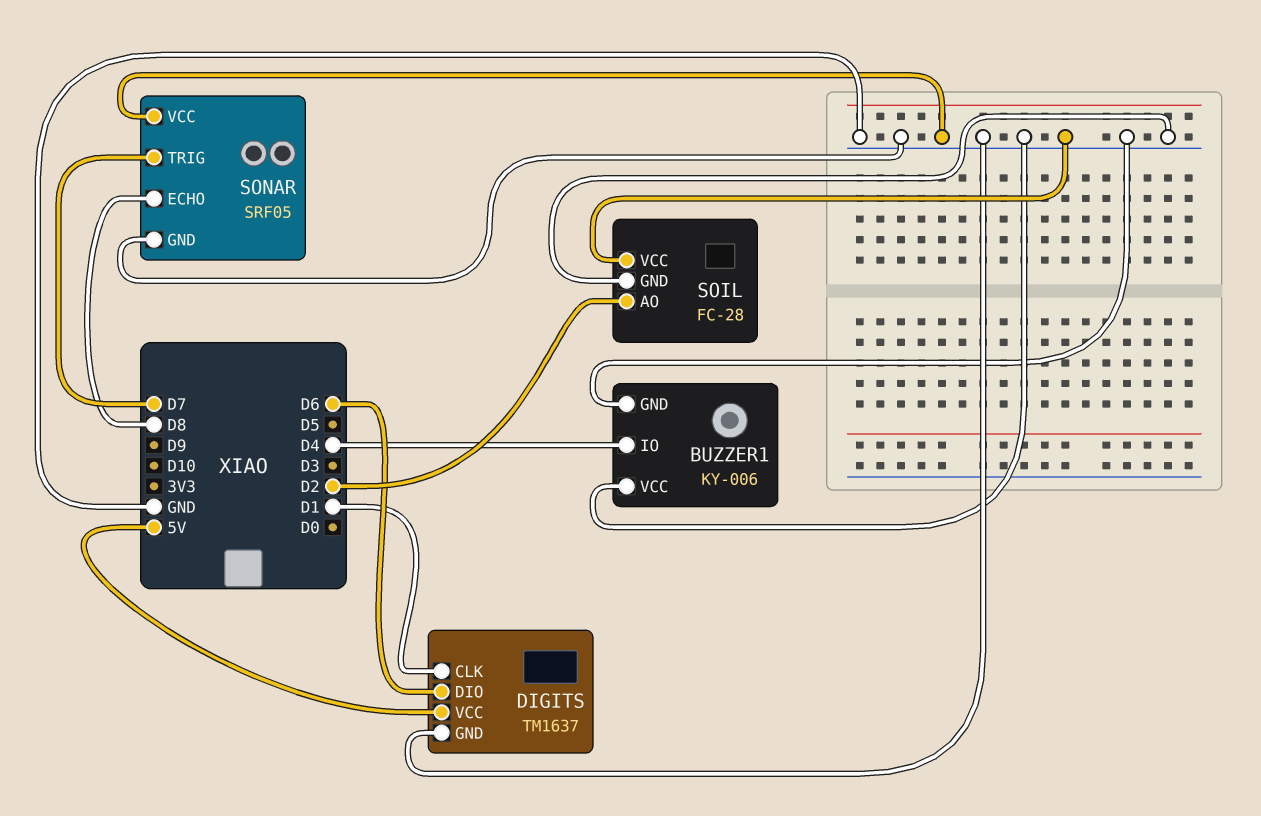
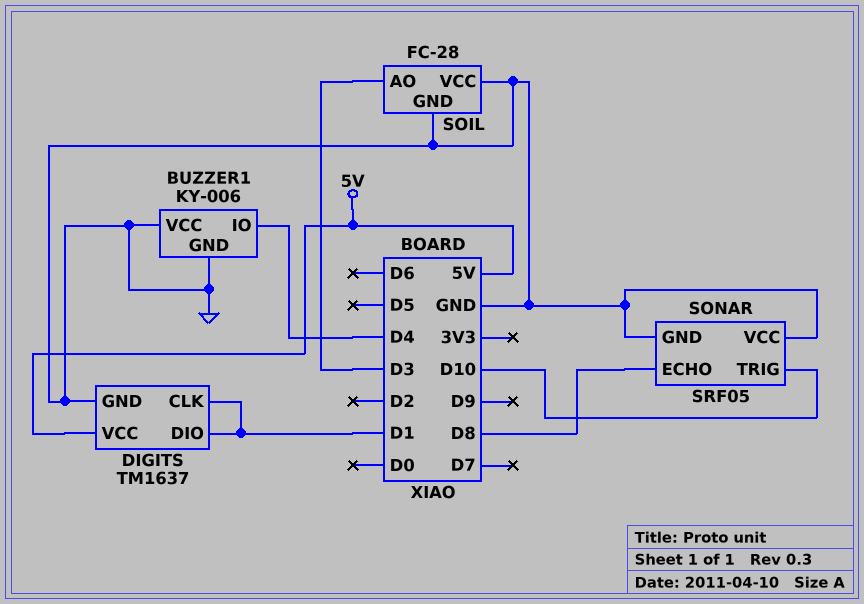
DIGITS pin DIO: D6 -> D1
SOIL pin AO: D2 -> D3
SONAR pin TRIG: D7 -> D10

